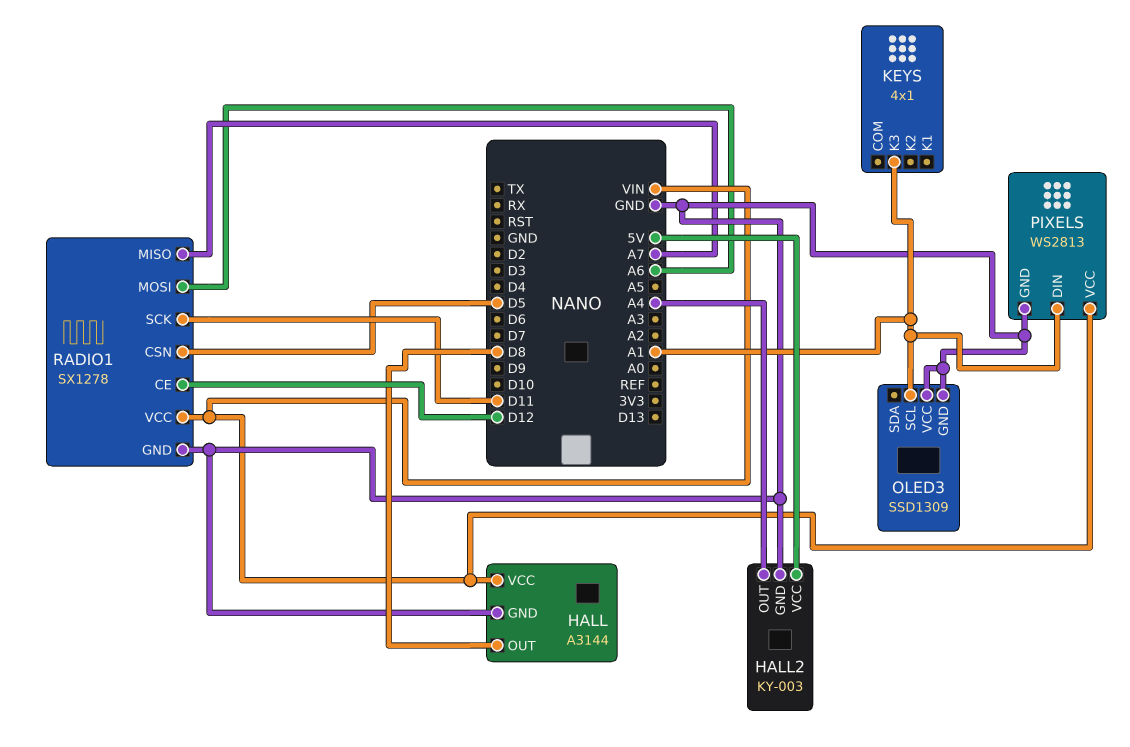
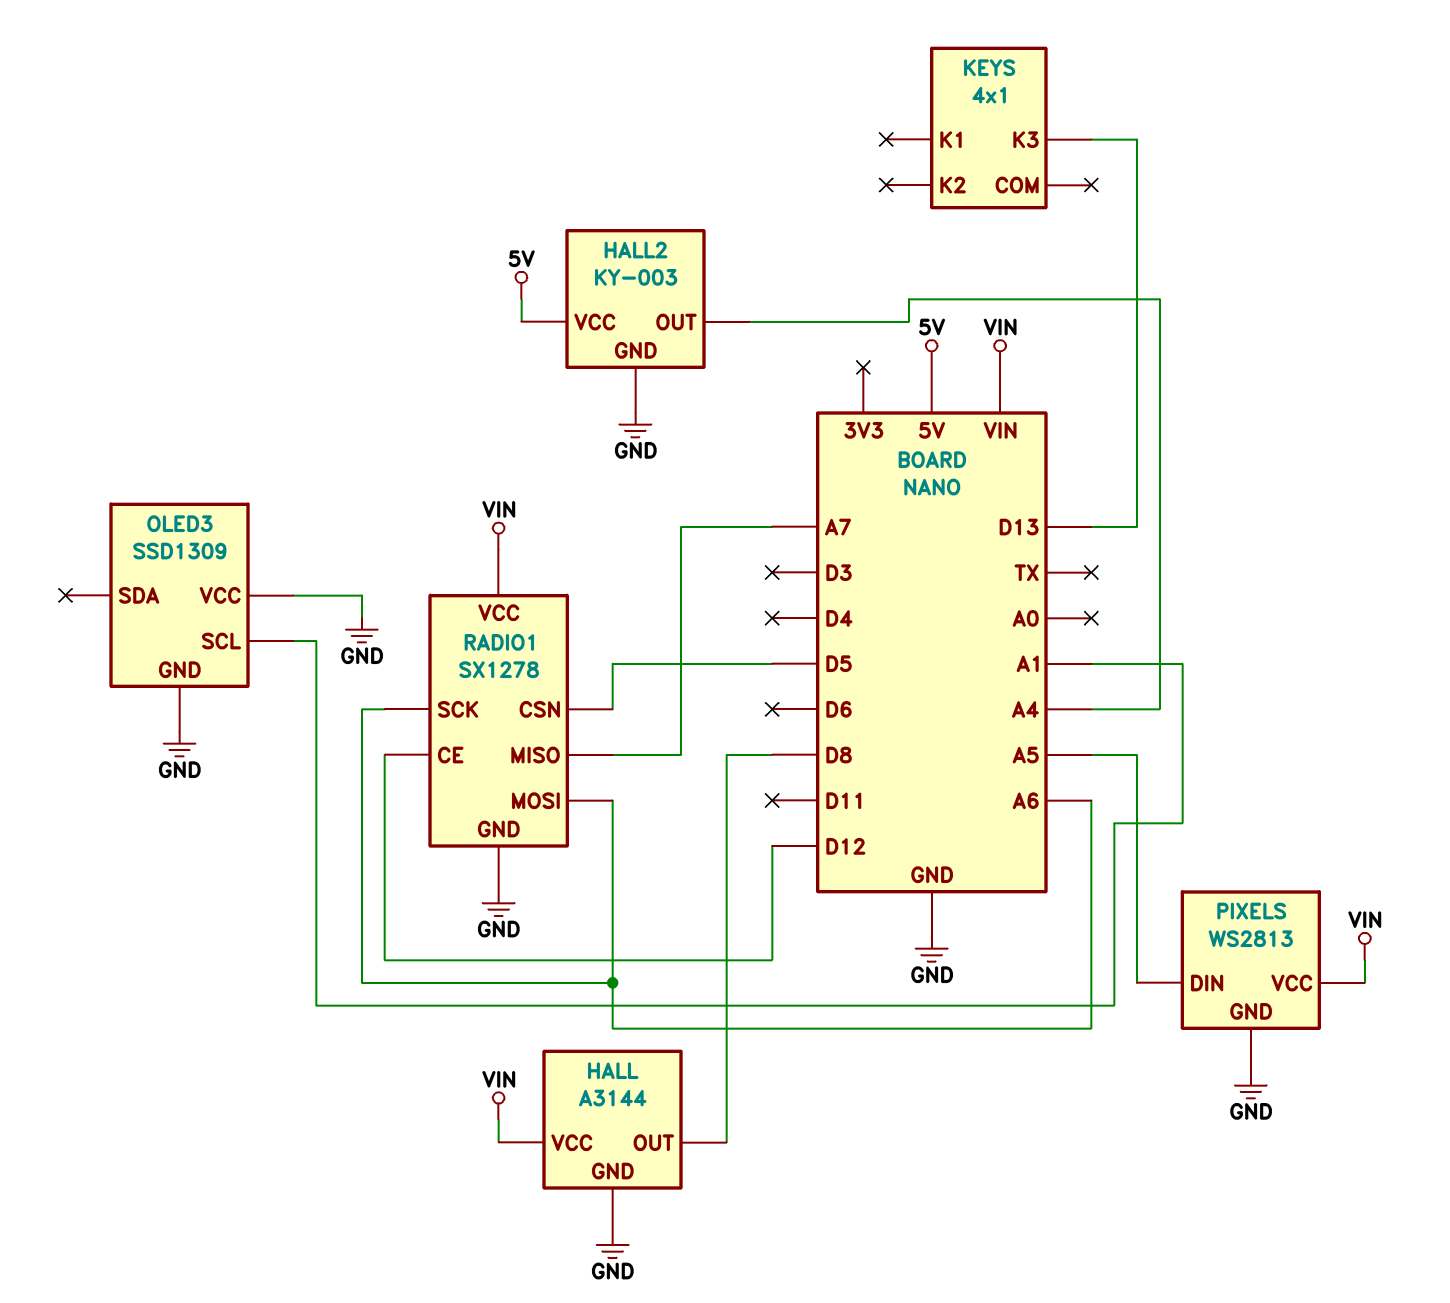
KEYS pin K3: A1 -> D13
PIXELS pin DIN: A1 -> A5
RADIO1 pin SCK: D11 -> A6

